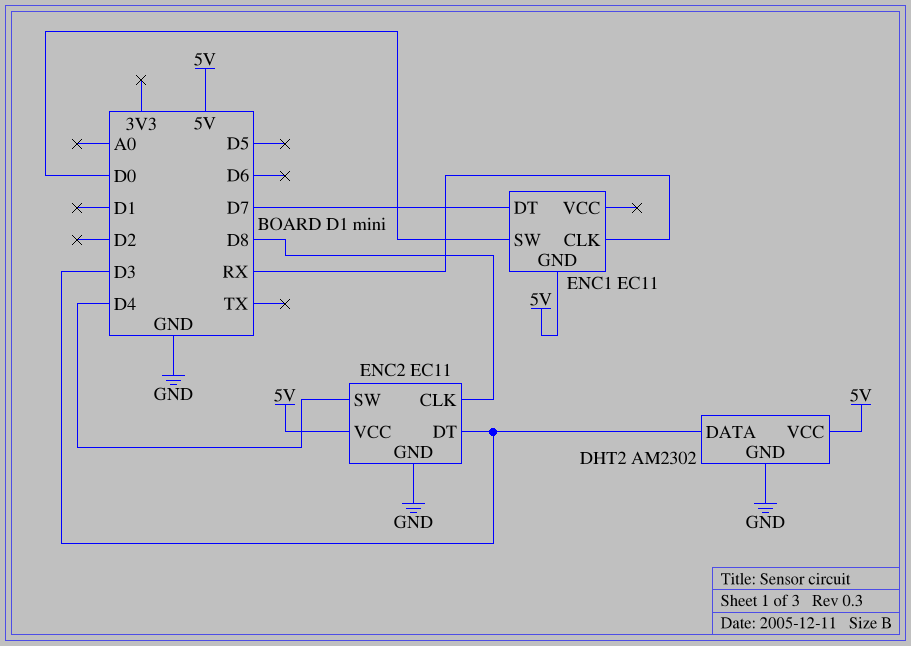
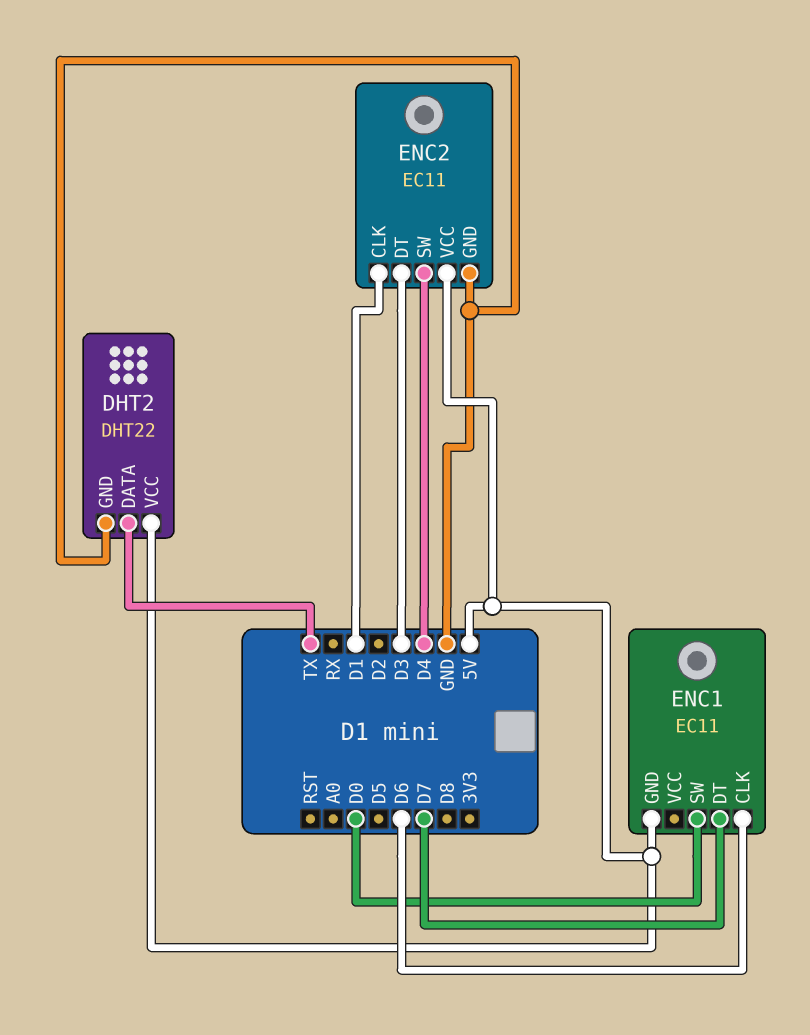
DHT2: AM2302 -> DHT22
DHT2 pin DATA: D3 -> TX
ENC1 pin CLK: RX -> D6
ENC2 pin CLK: D8 -> D1

